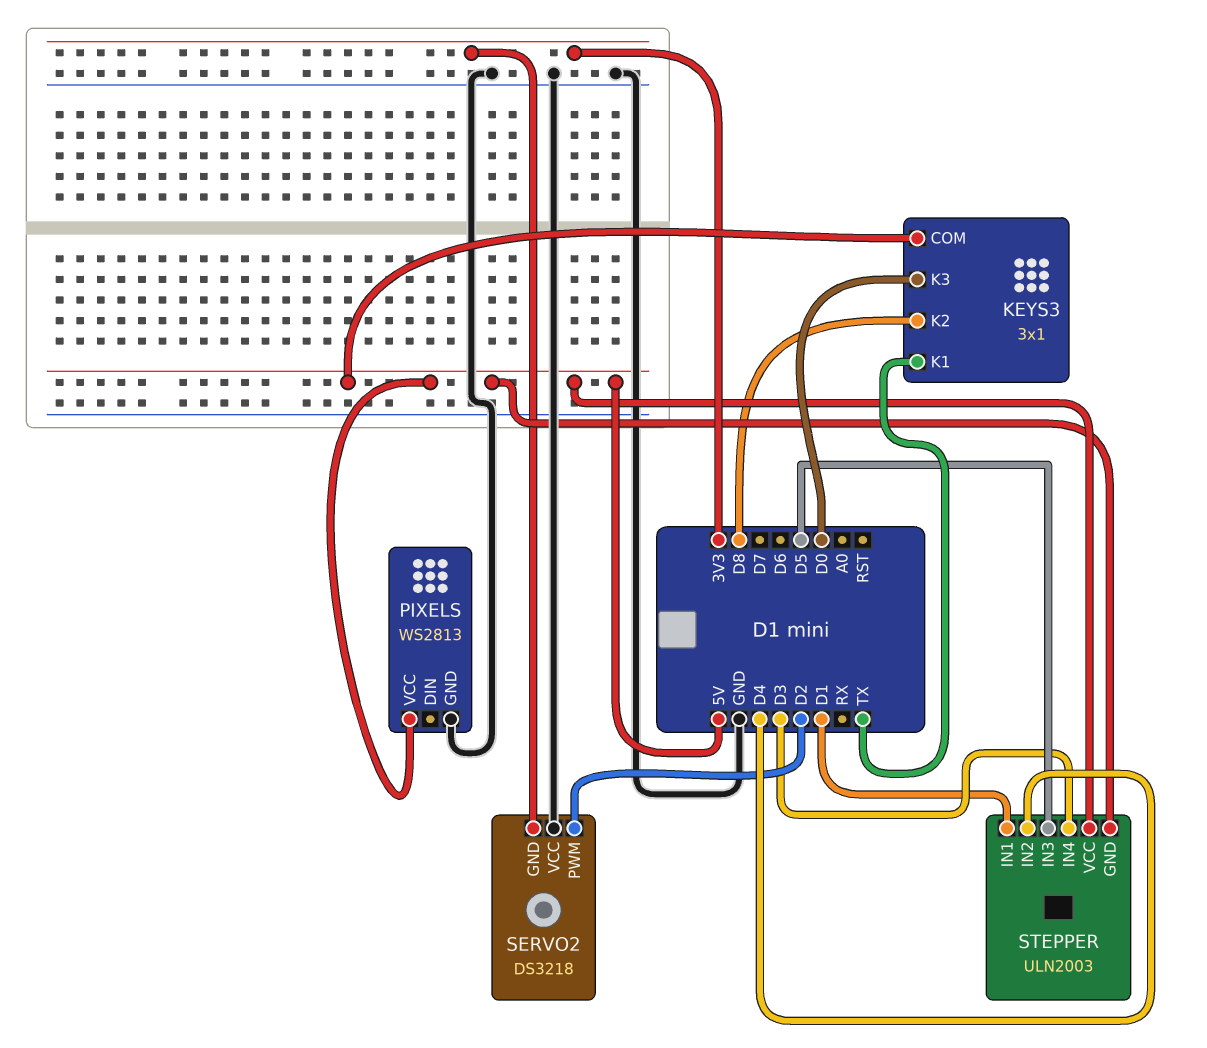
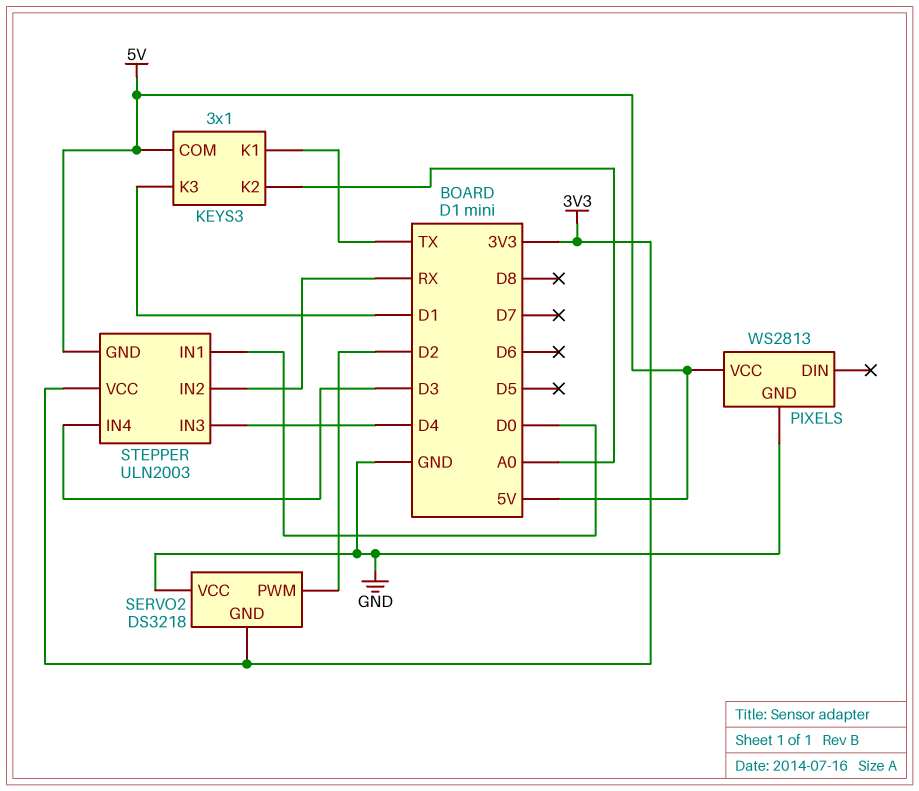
KEYS3 pin K2: D8 -> A0
KEYS3 pin K3: D0 -> D1
STEPPER pin IN1: D1 -> D0
STEPPER pin IN2: D4 -> RX
STEPPER pin IN3: D5 -> D4
STEPPER pin VCC: 5V -> 3V3

